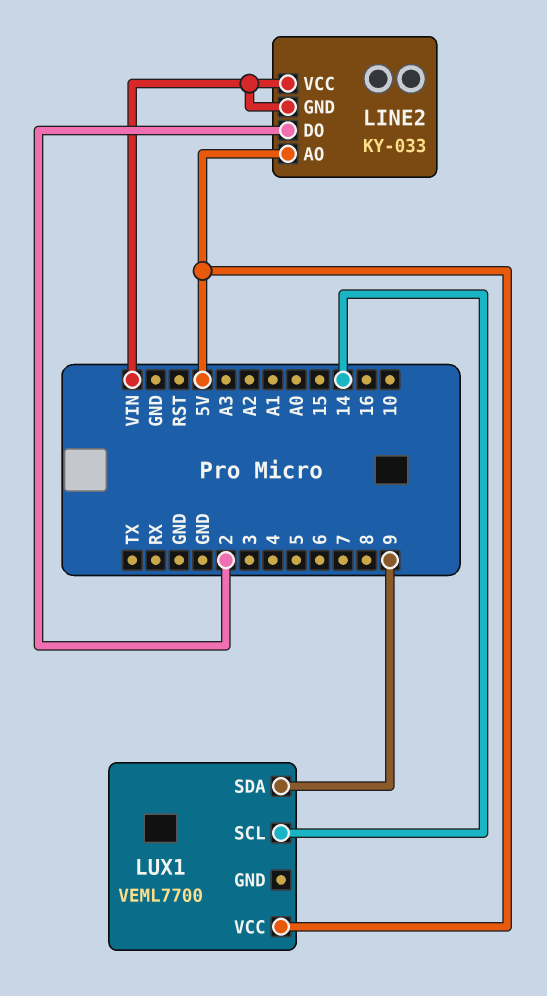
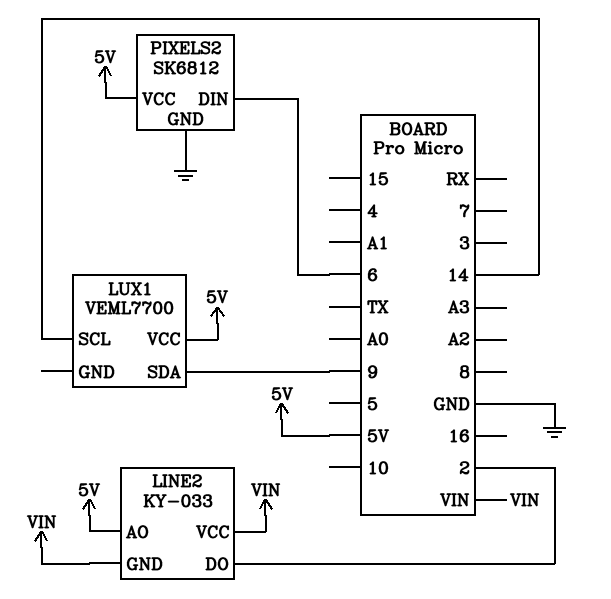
PIXELS2: none -> SK6812
PIXELS2 pin DIN: none -> 6
PIXELS2 pin GND: none -> GND
PIXELS2 pin VCC: none -> 5V

